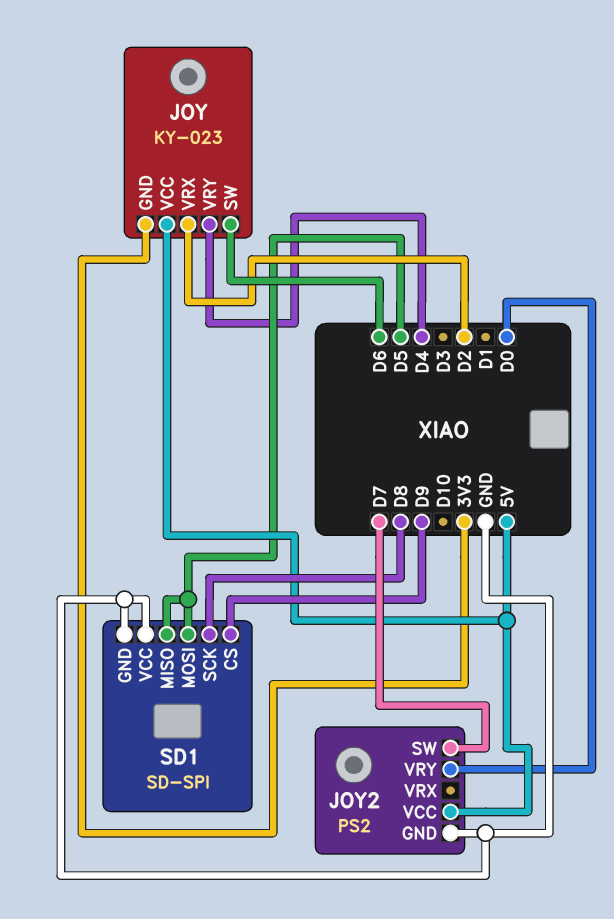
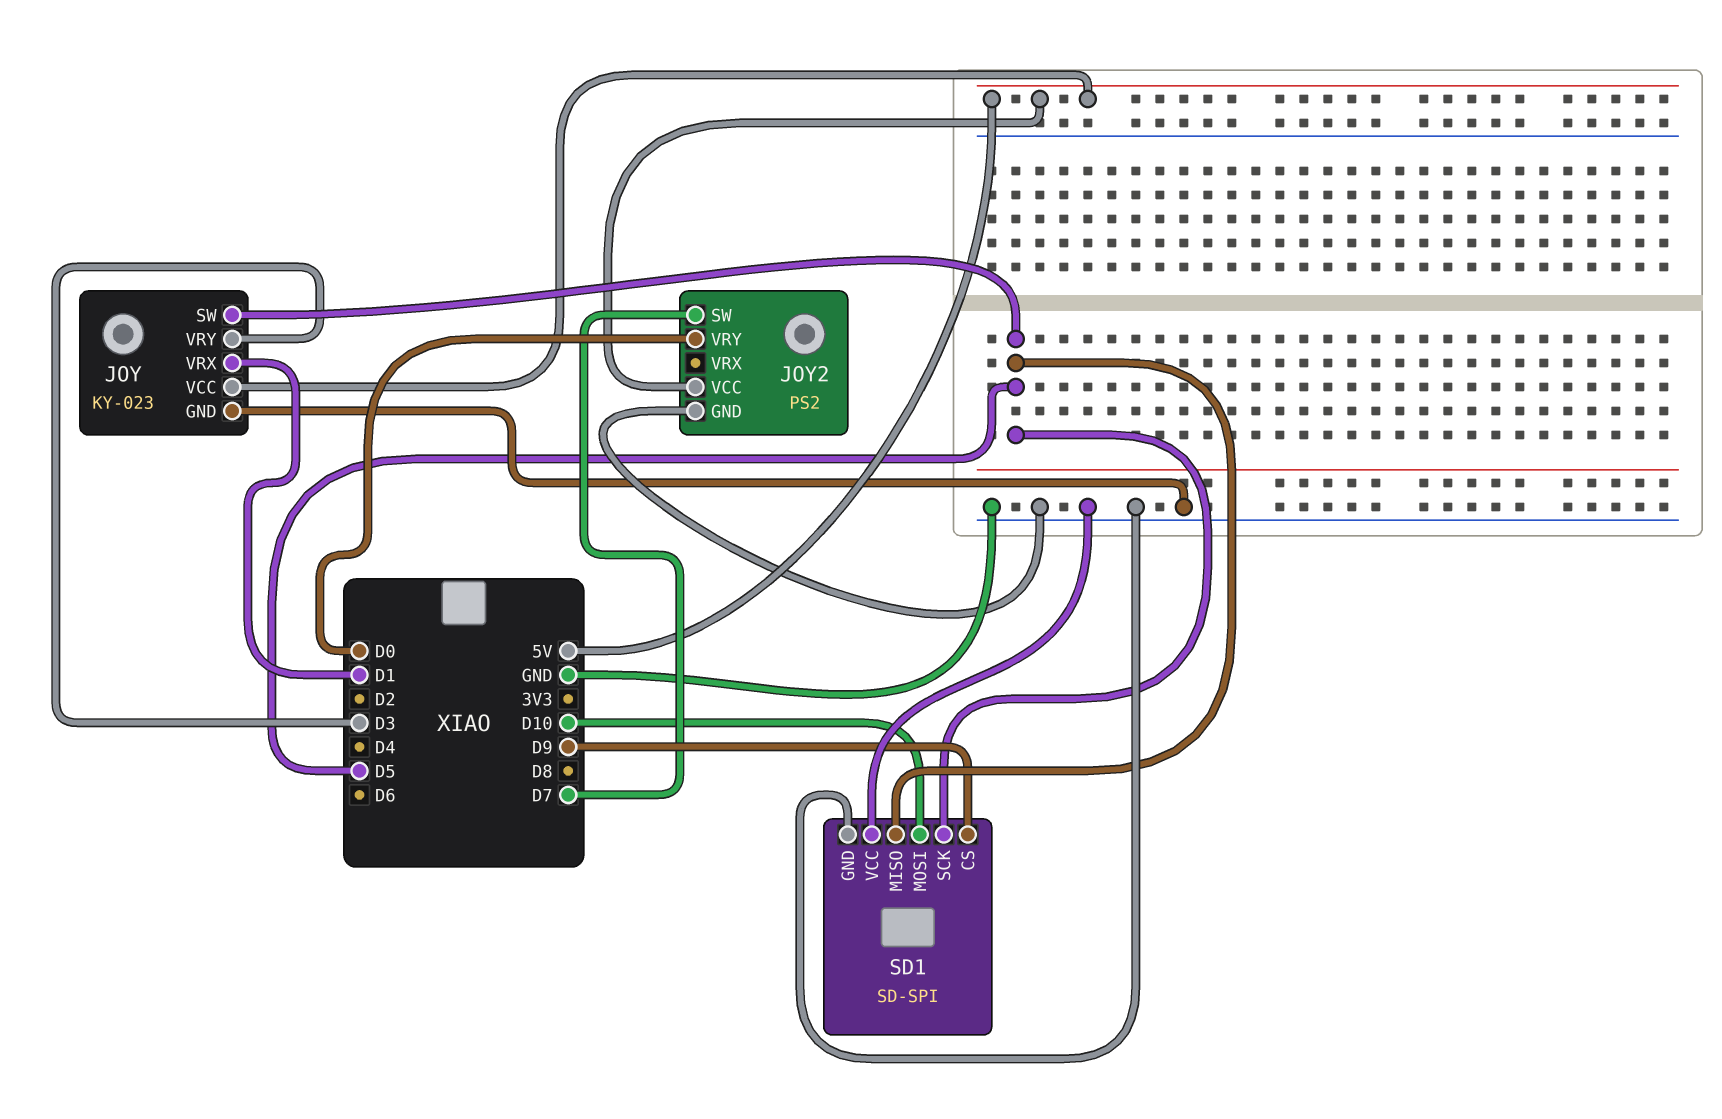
JOY pin GND: 3V3 -> GND
JOY pin SW: D6 -> D5
JOY pin VRX: D2 -> D1
JOY pin VRY: D4 -> D3
SD1 pin MOSI: D5 -> D10
SD1 pin SCK: D8 -> D5

